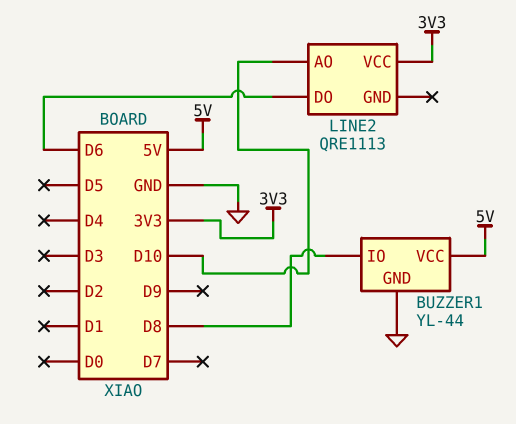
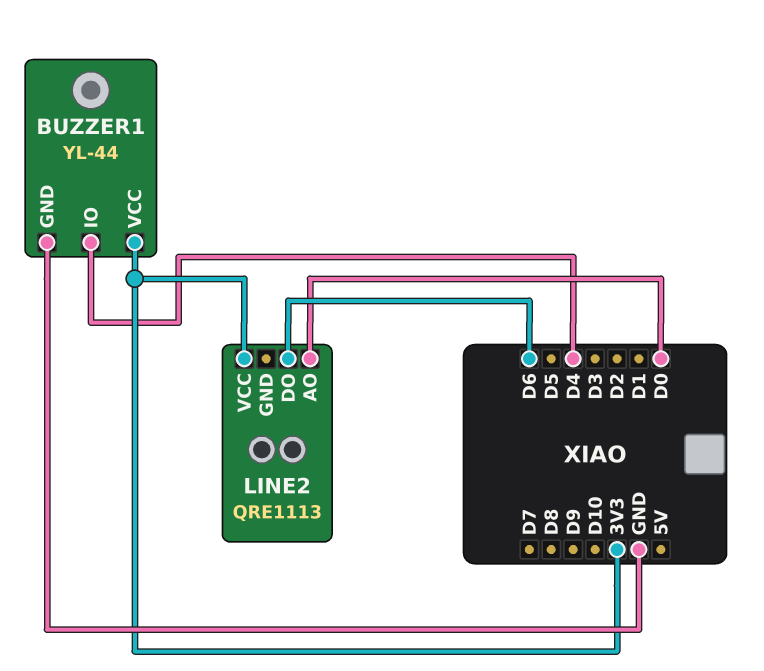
BUZZER1 pin IO: D8 -> D4
BUZZER1 pin VCC: 5V -> 3V3
LINE2 pin AO: D10 -> D0

